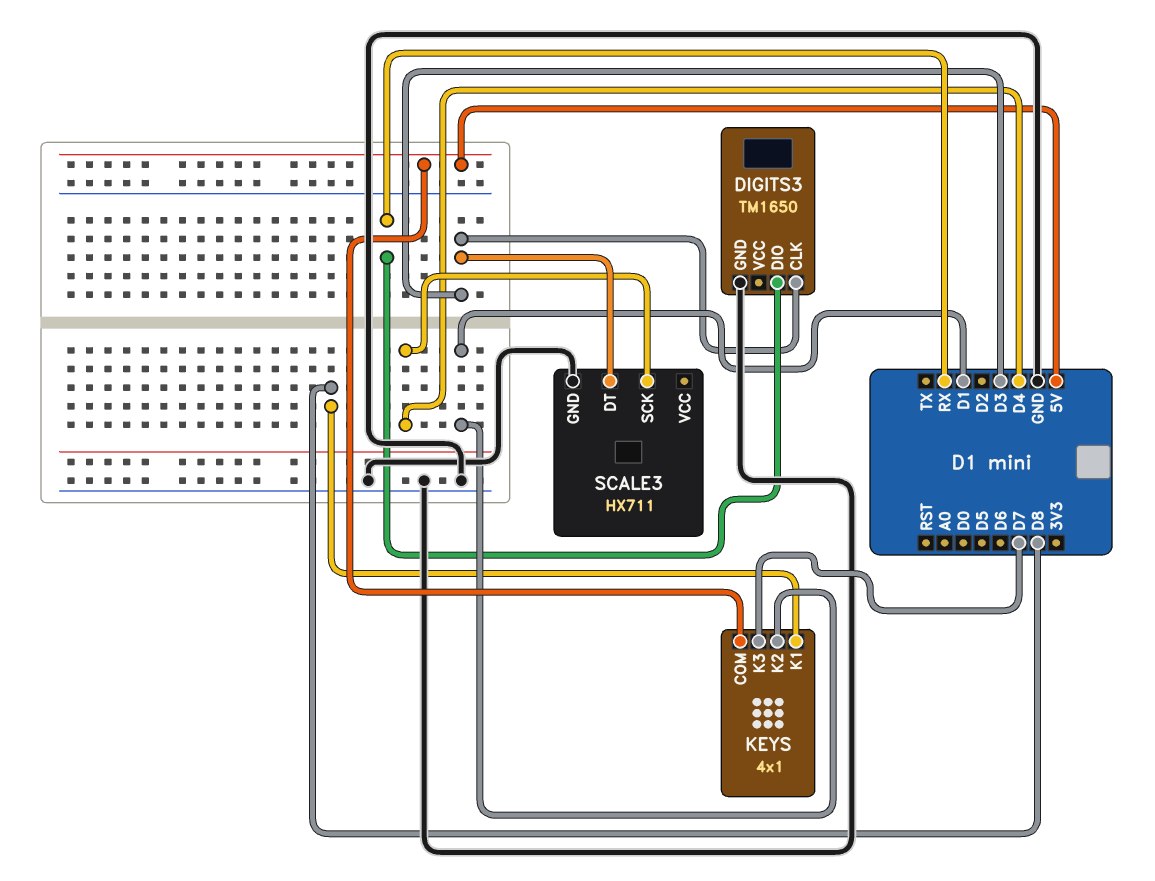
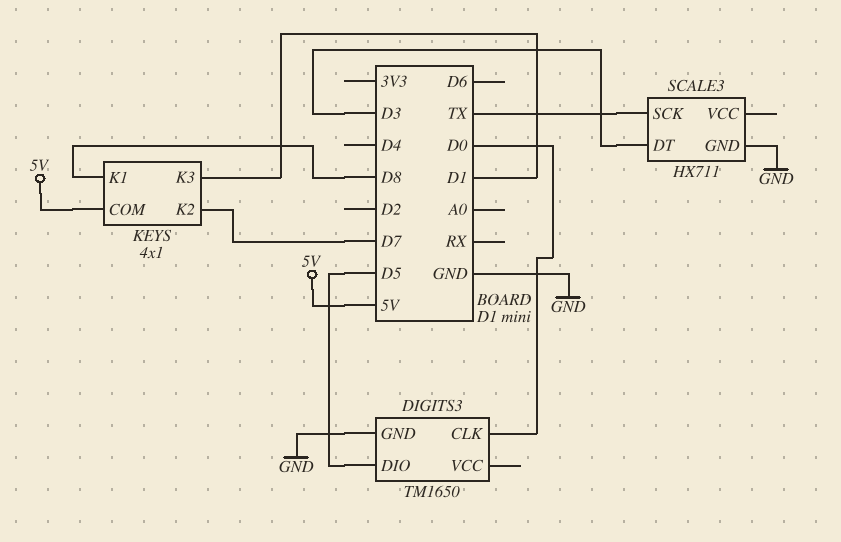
DIGITS3 pin CLK: D3 -> D0
DIGITS3 pin DIO: RX -> D5
KEYS pin K2: D1 -> D7
KEYS pin K3: D7 -> D1
SCALE3 pin SCK: D4 -> TX

